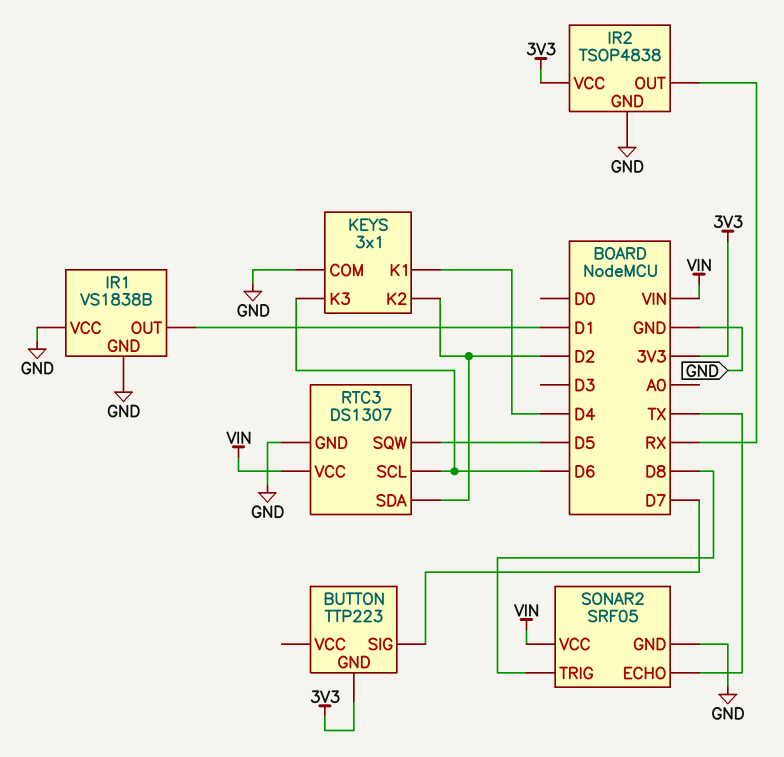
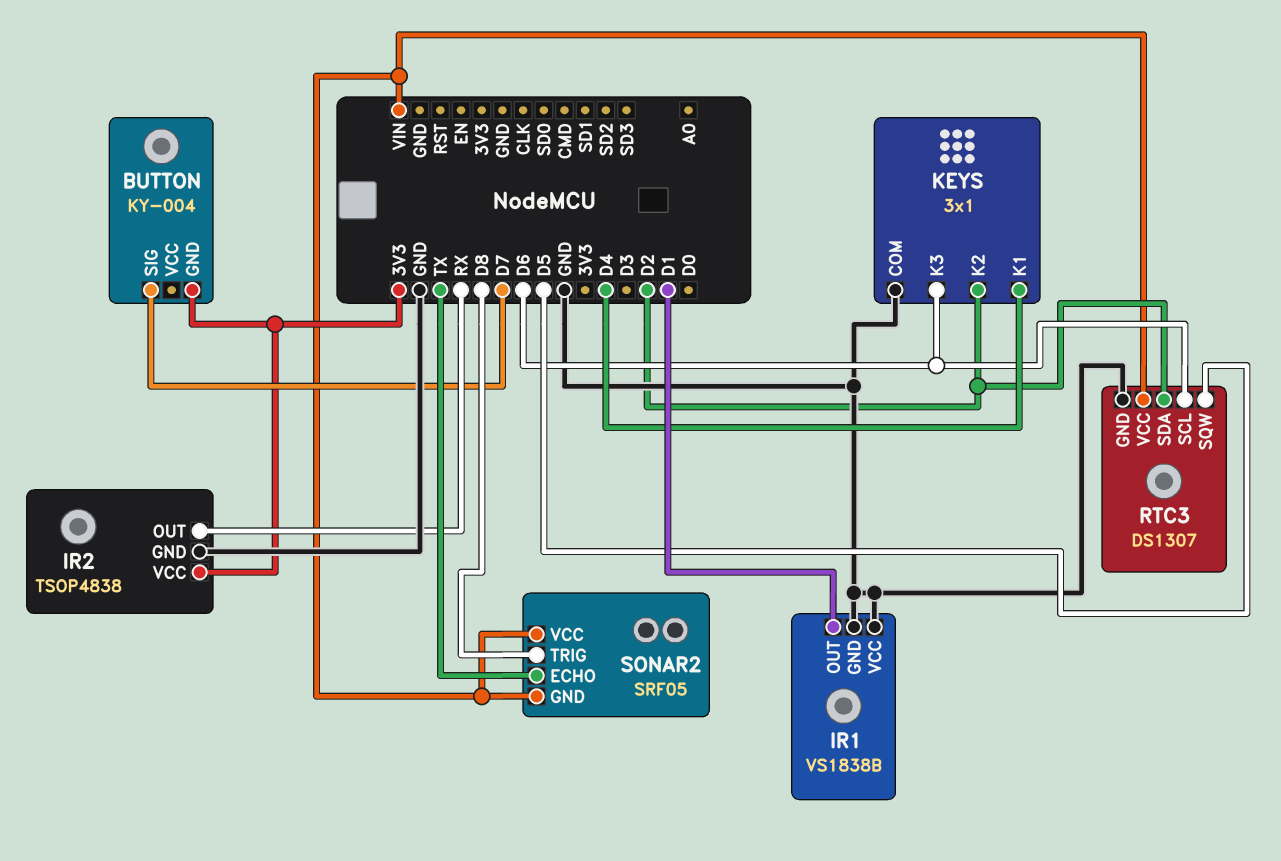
BUTTON: TTP223 -> KY-004
SONAR2 pin GND: GND -> VIN

